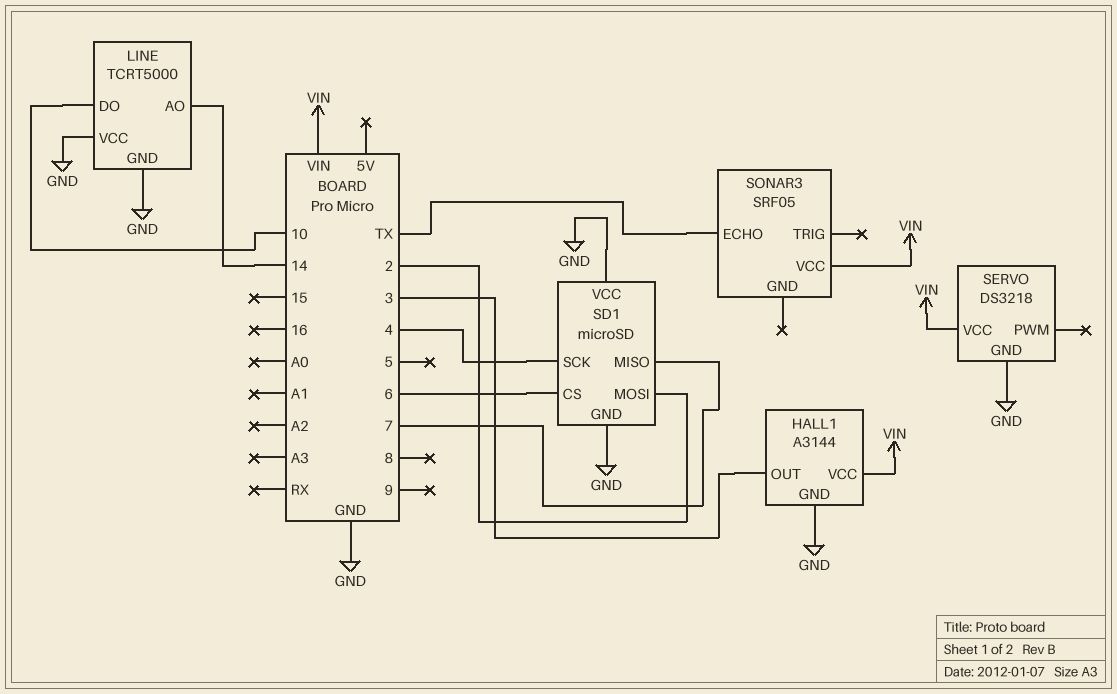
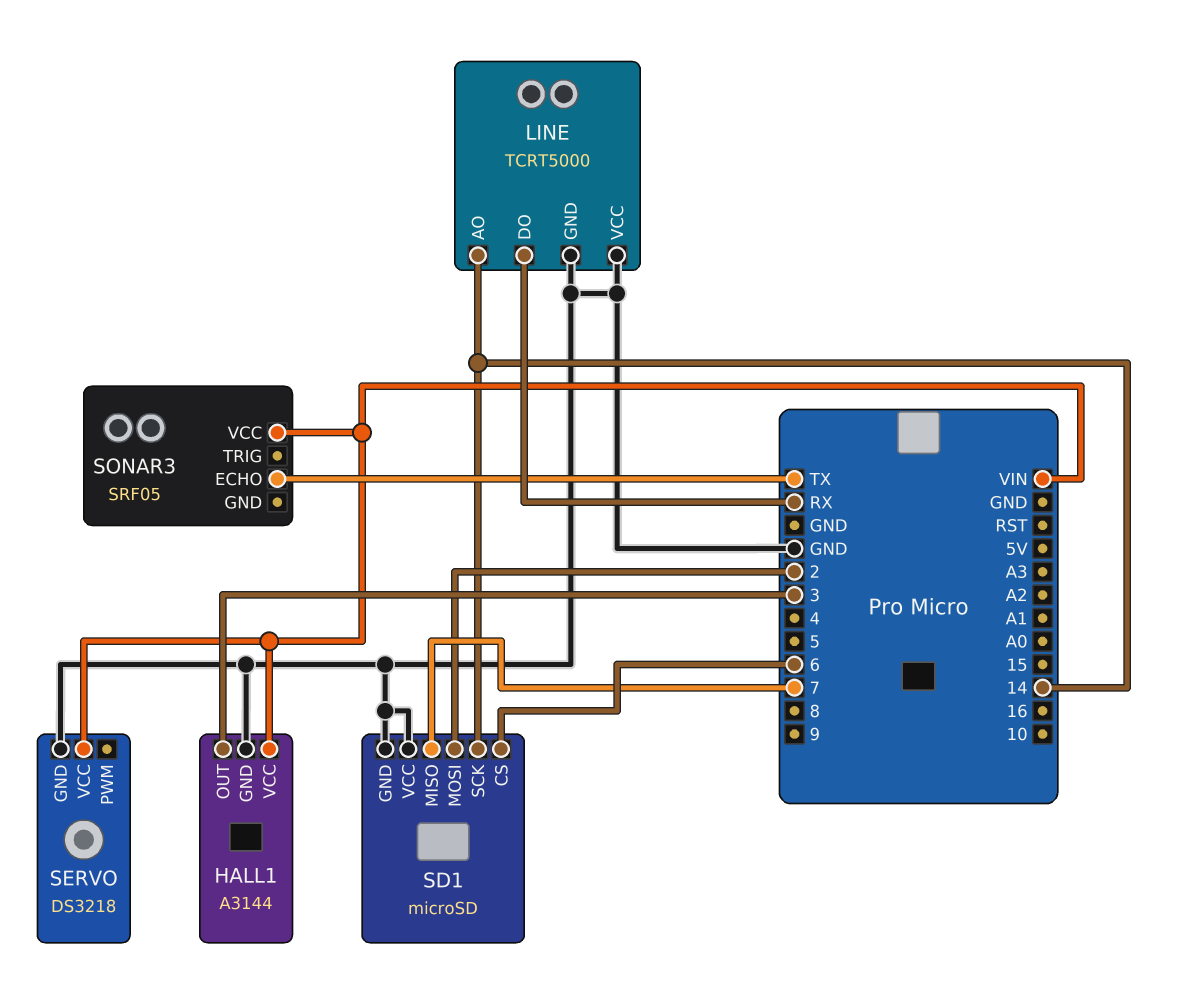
LINE pin DO: 10 -> RX
SD1 pin SCK: 4 -> 14

